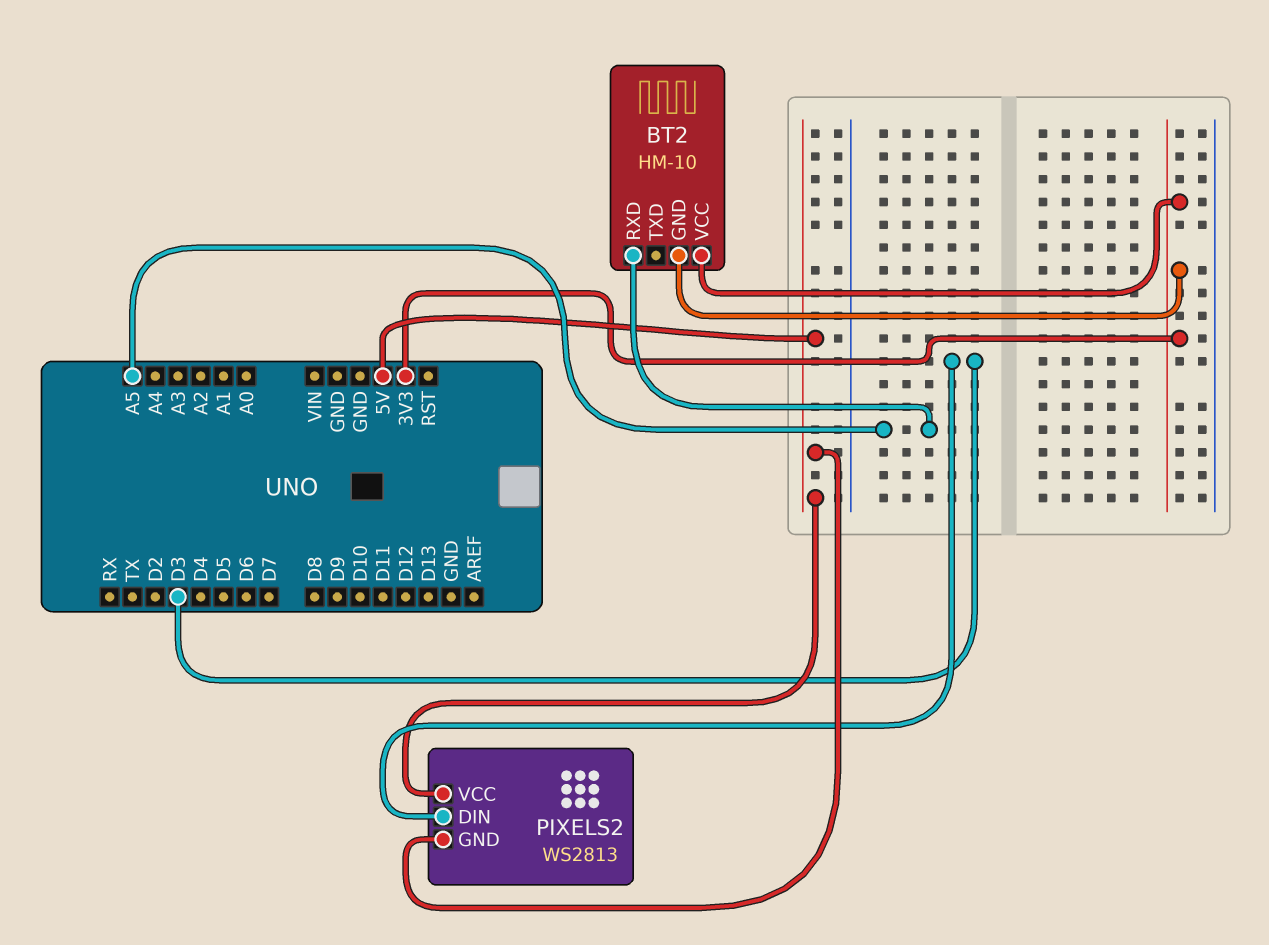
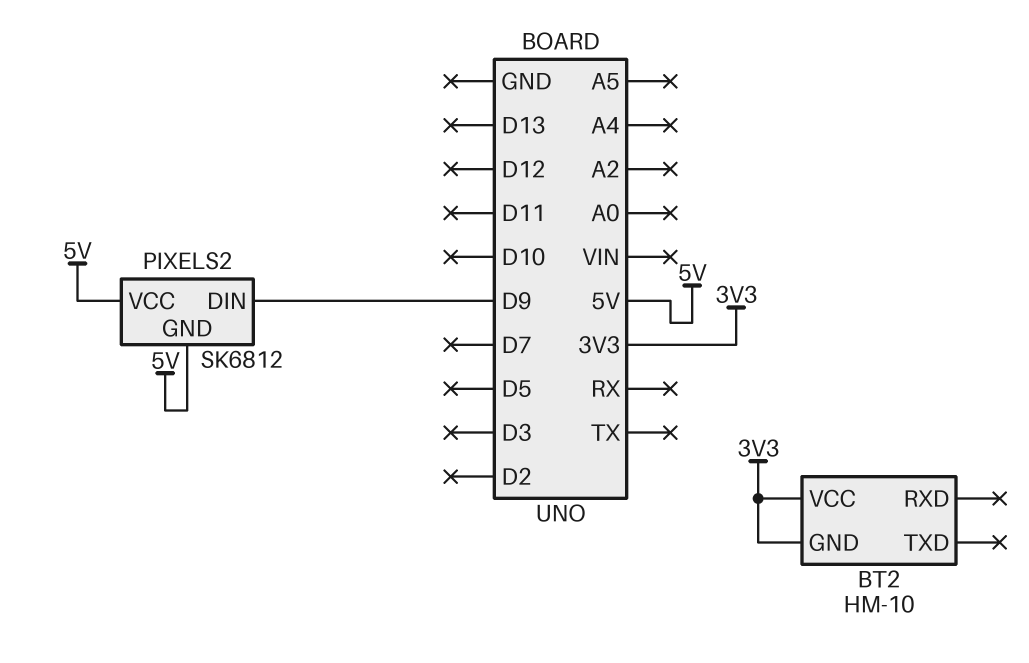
BT2 pin RXD: A5 -> none
PIXELS2: WS2813 -> SK6812
PIXELS2 pin DIN: D3 -> D9

